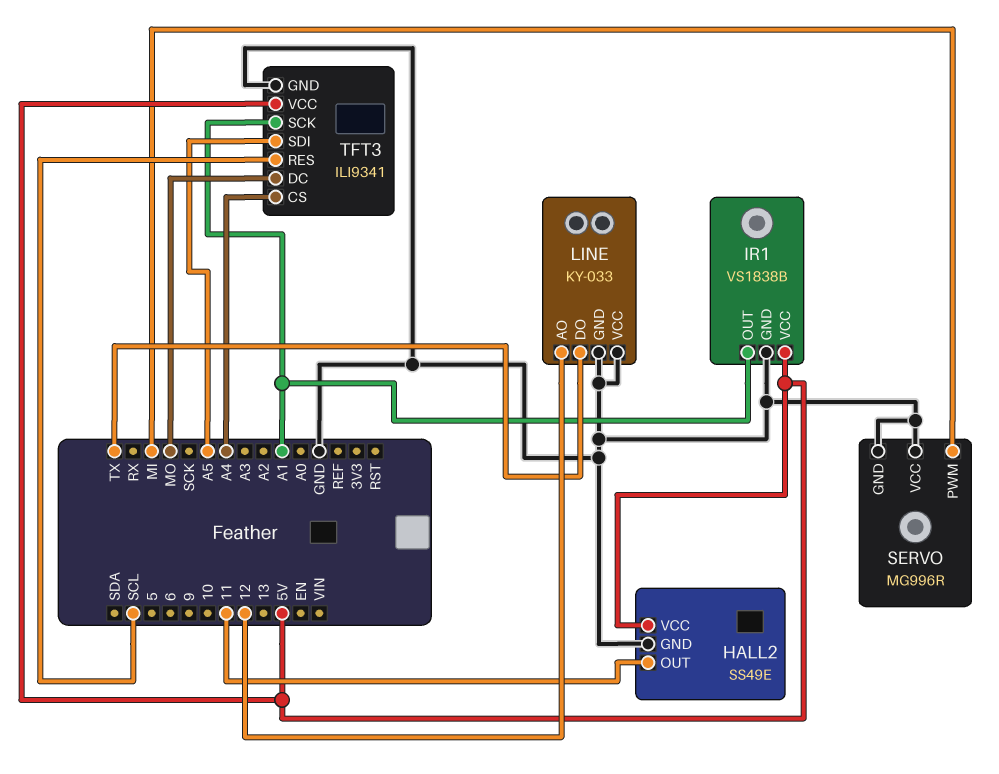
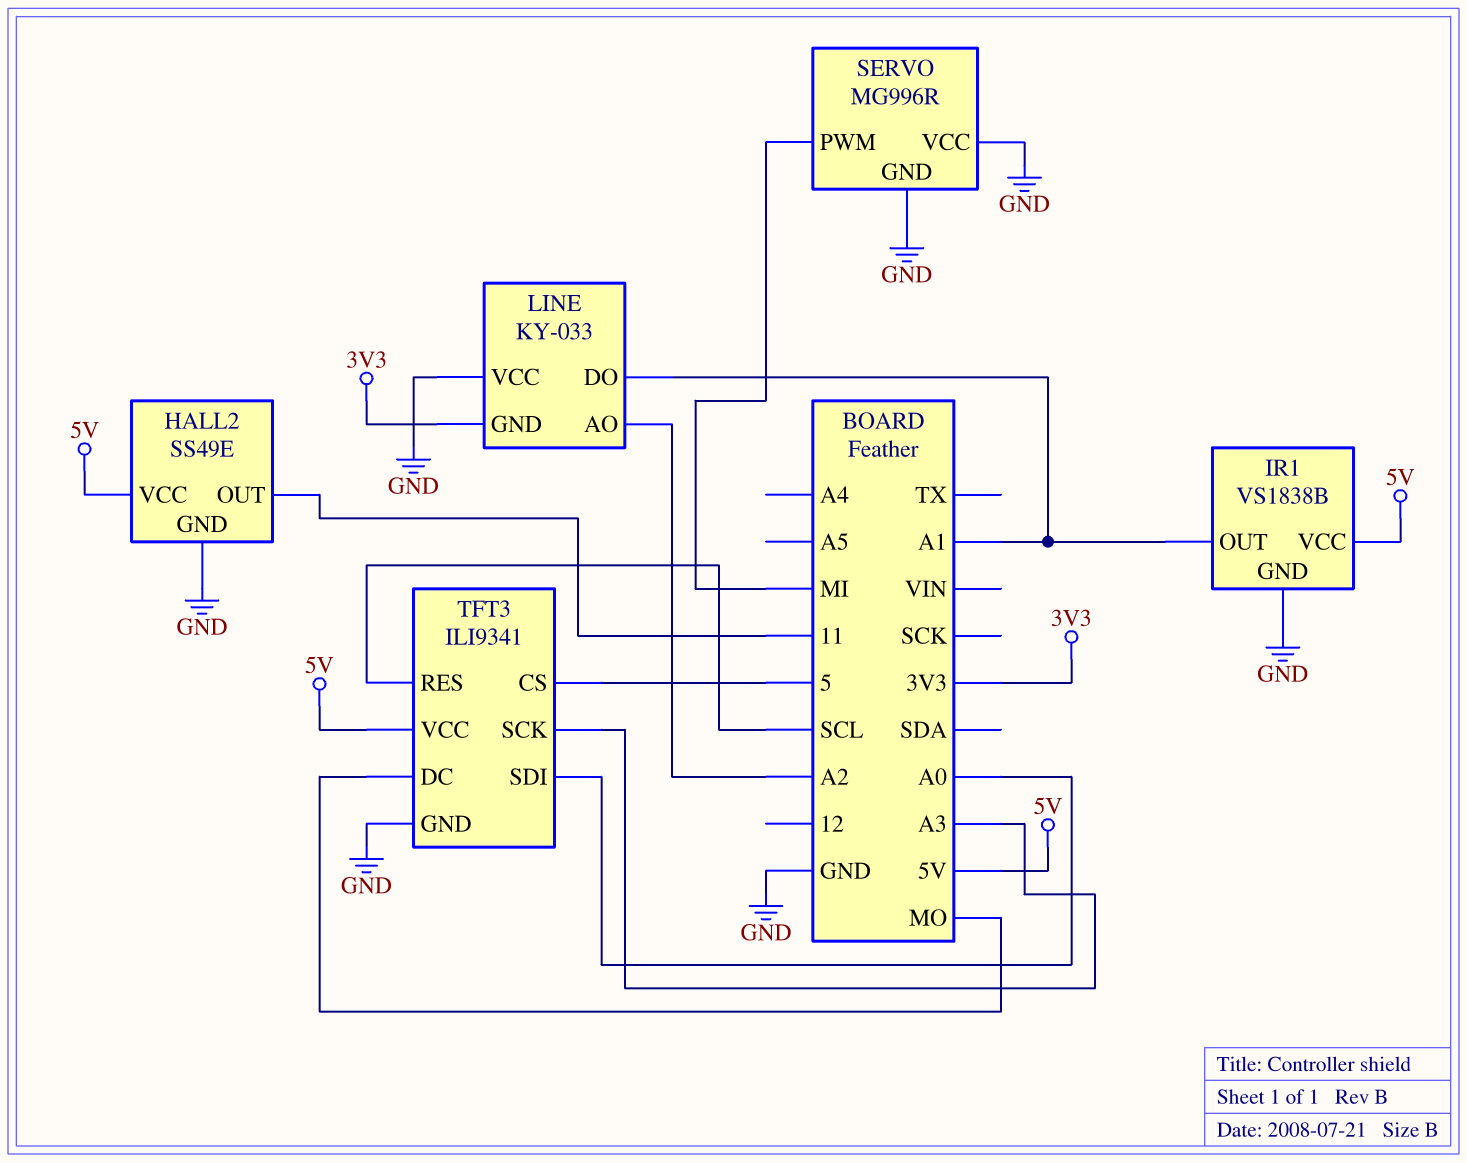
LINE pin AO: 12 -> A2
LINE pin DO: TX -> A1
LINE pin GND: GND -> 3V3
TFT3 pin CS: A4 -> 5
TFT3 pin SCK: A1 -> A3
TFT3 pin SDI: A5 -> A0

